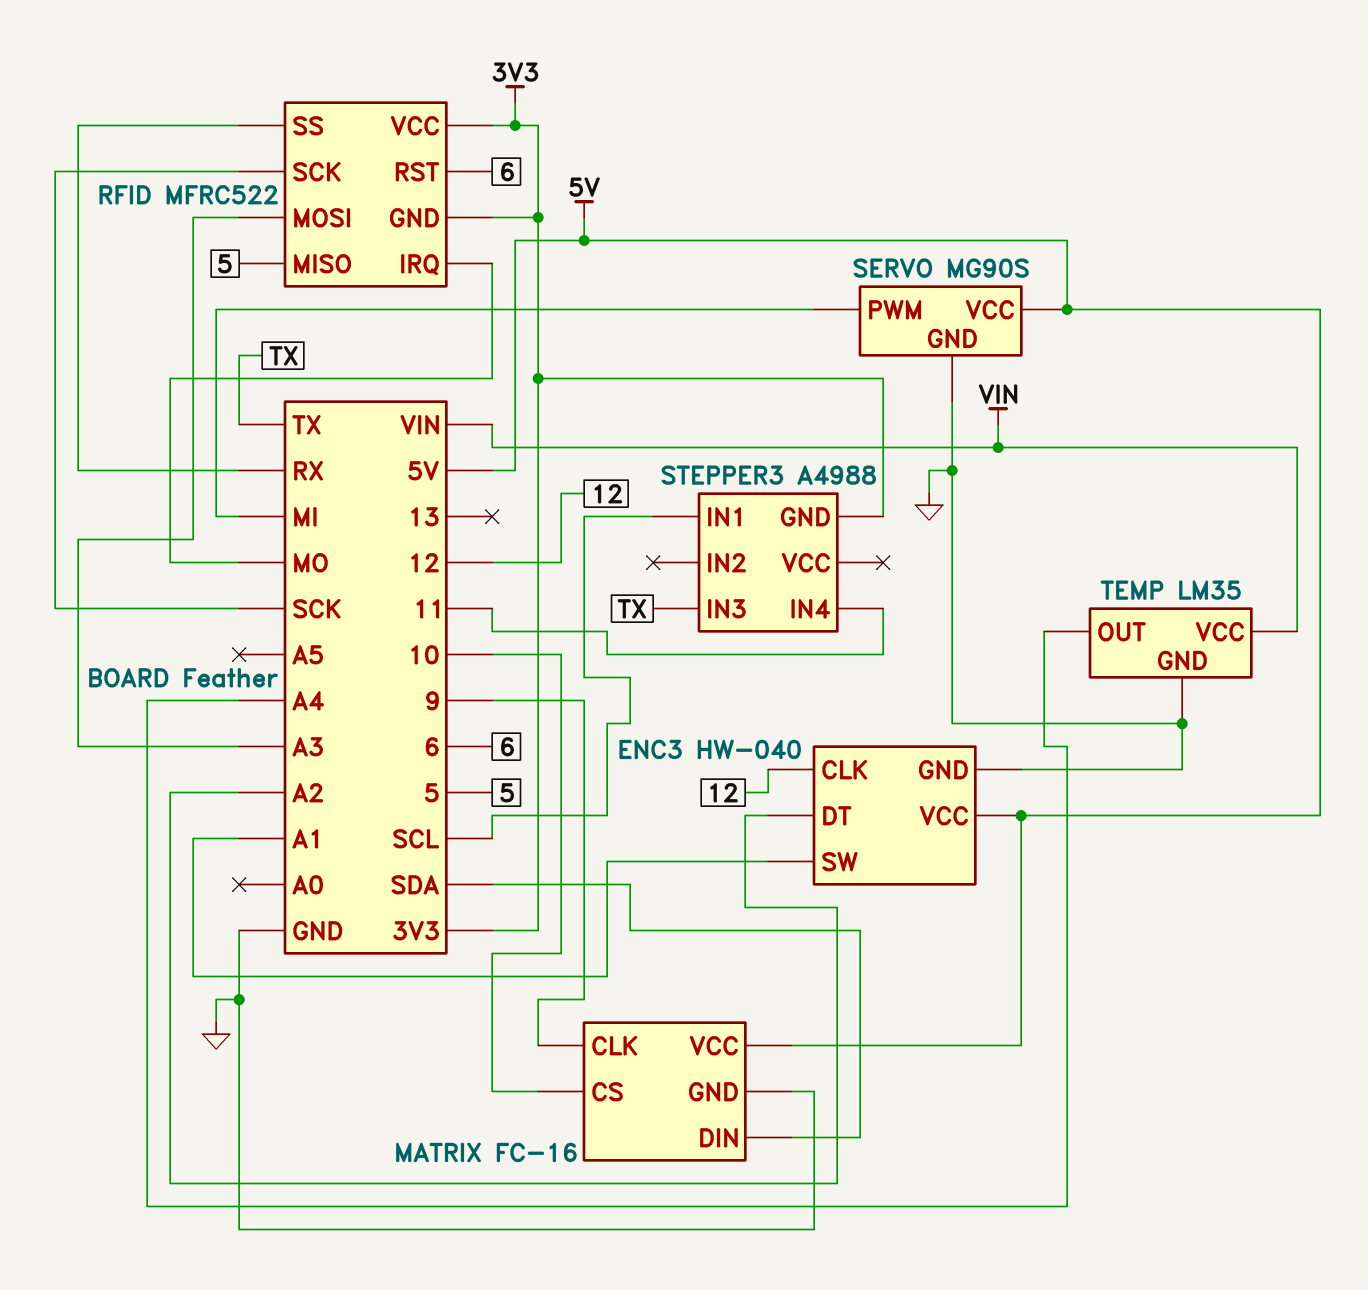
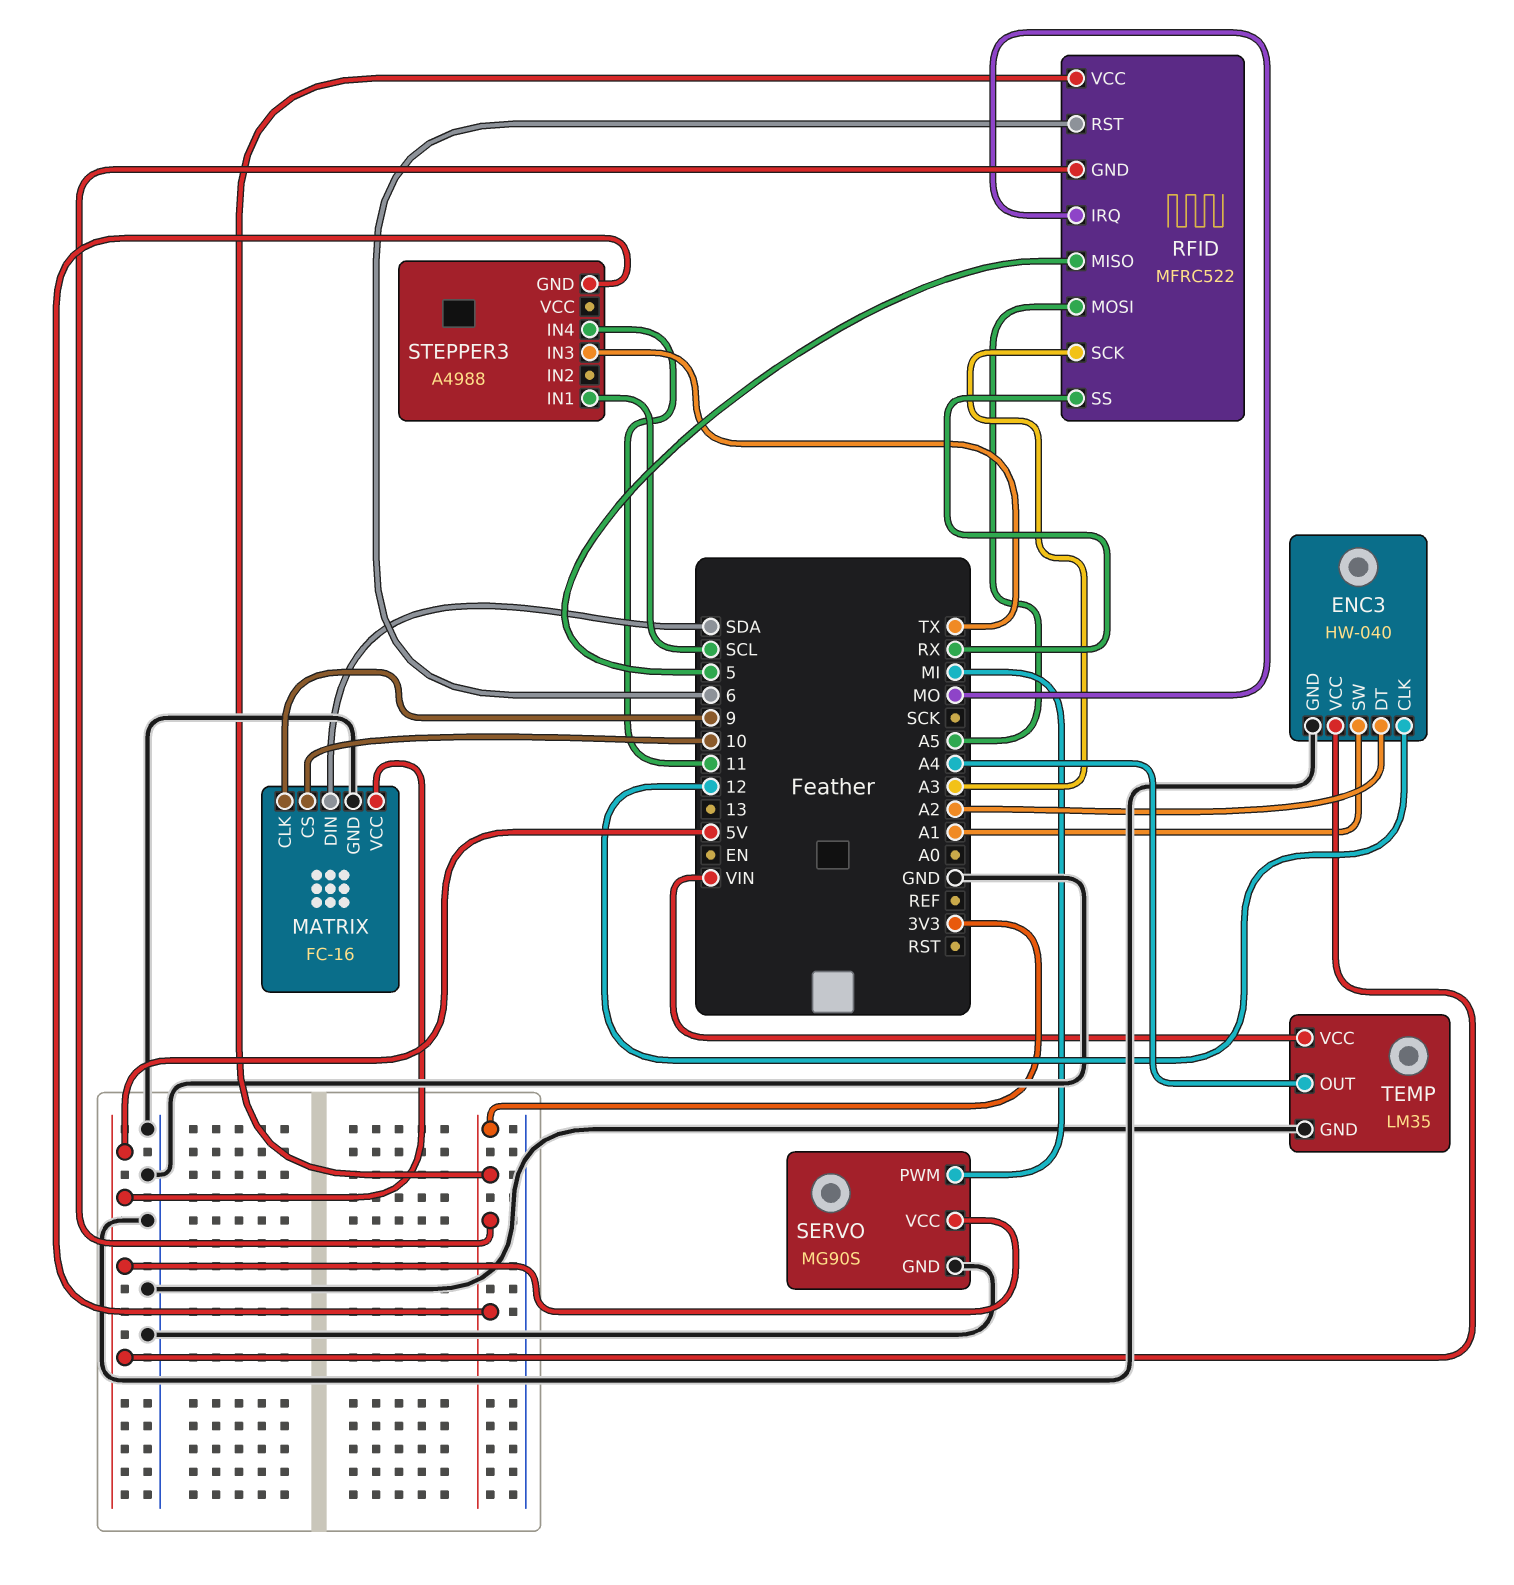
RFID pin MOSI: A3 -> A5
RFID pin SCK: SCK -> A3

